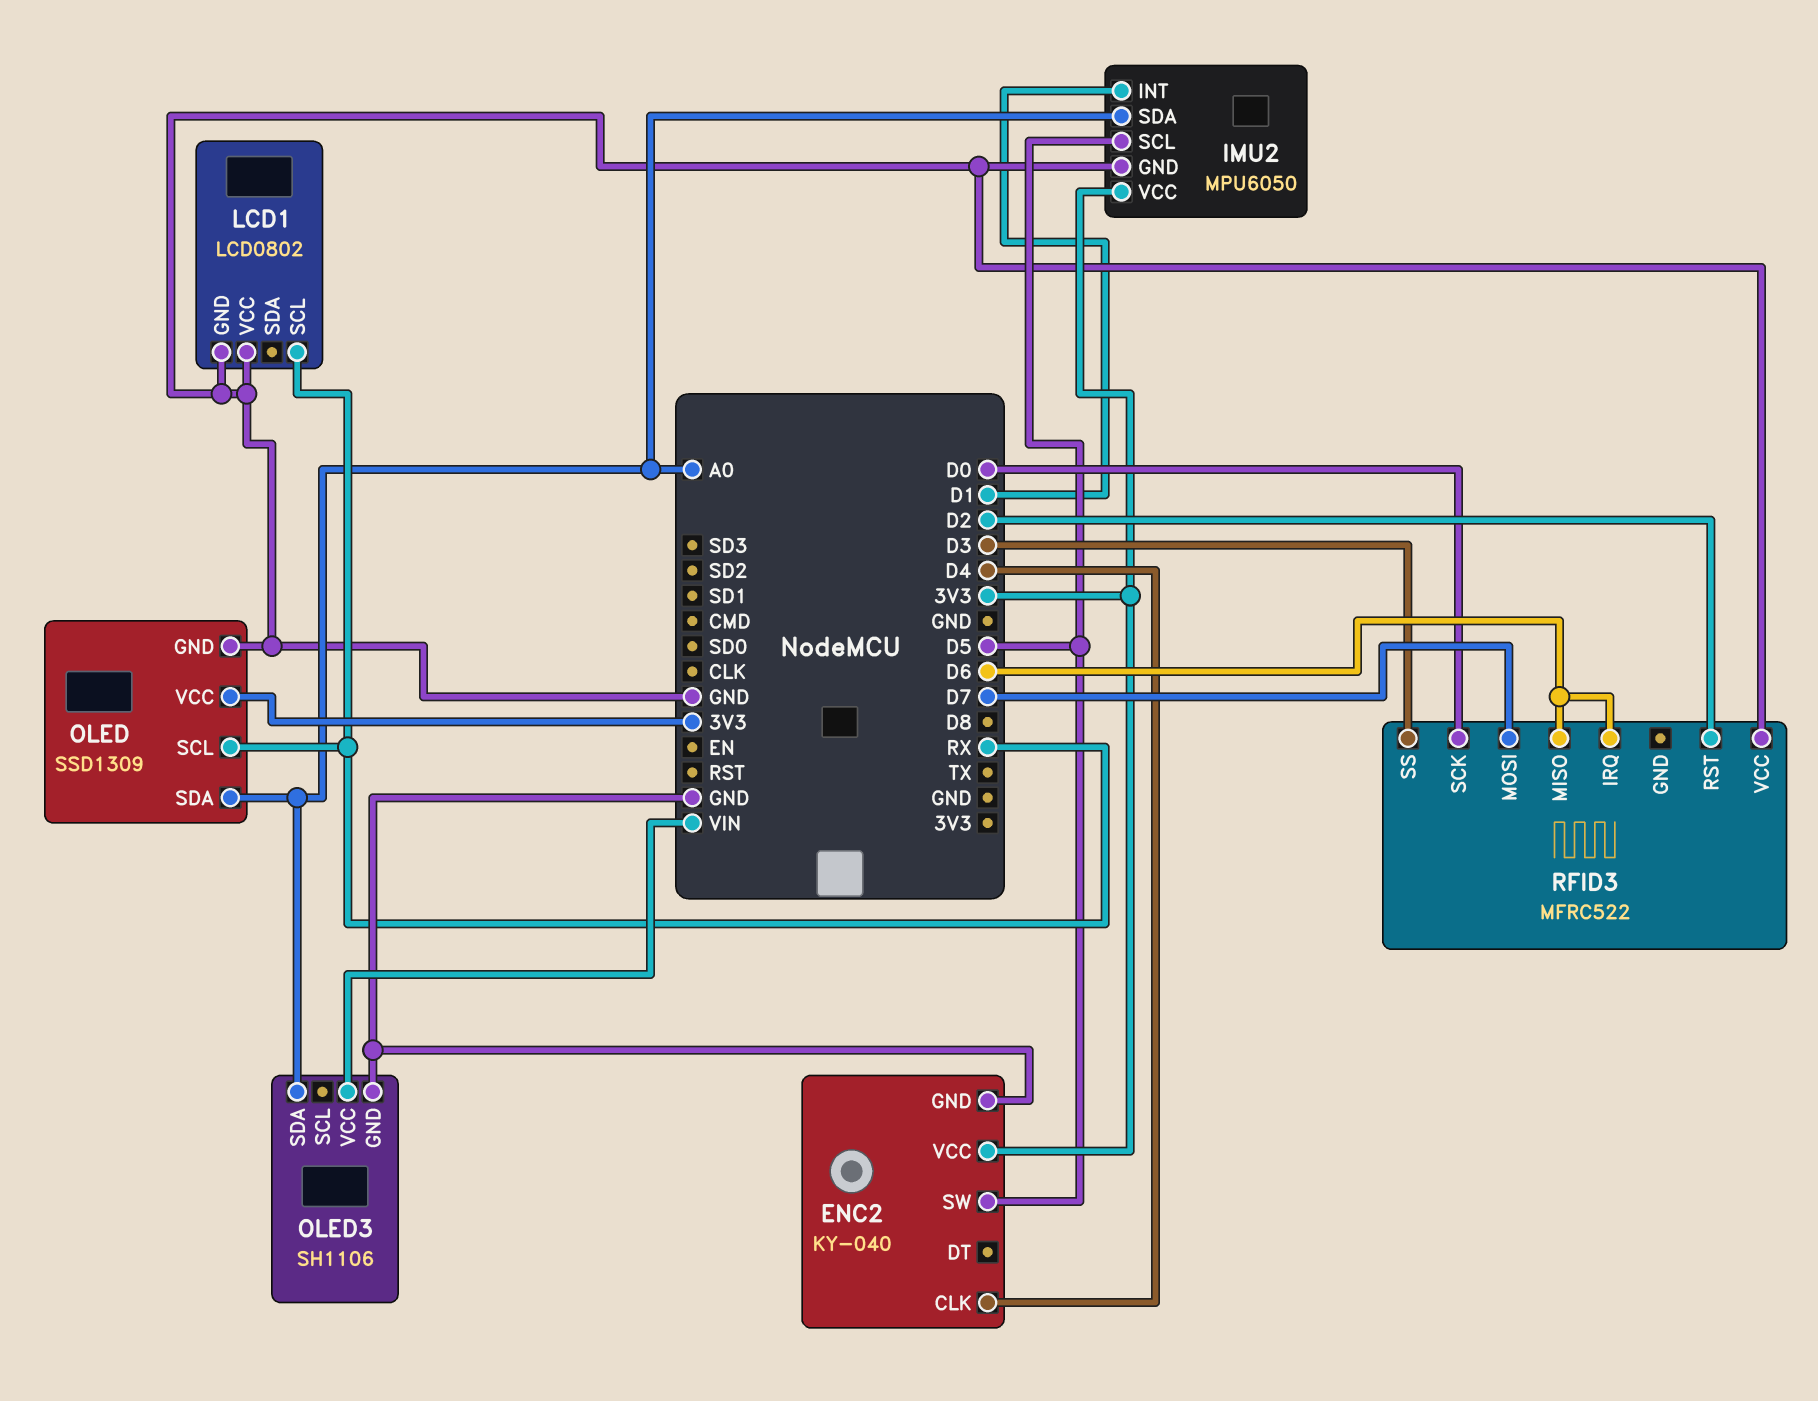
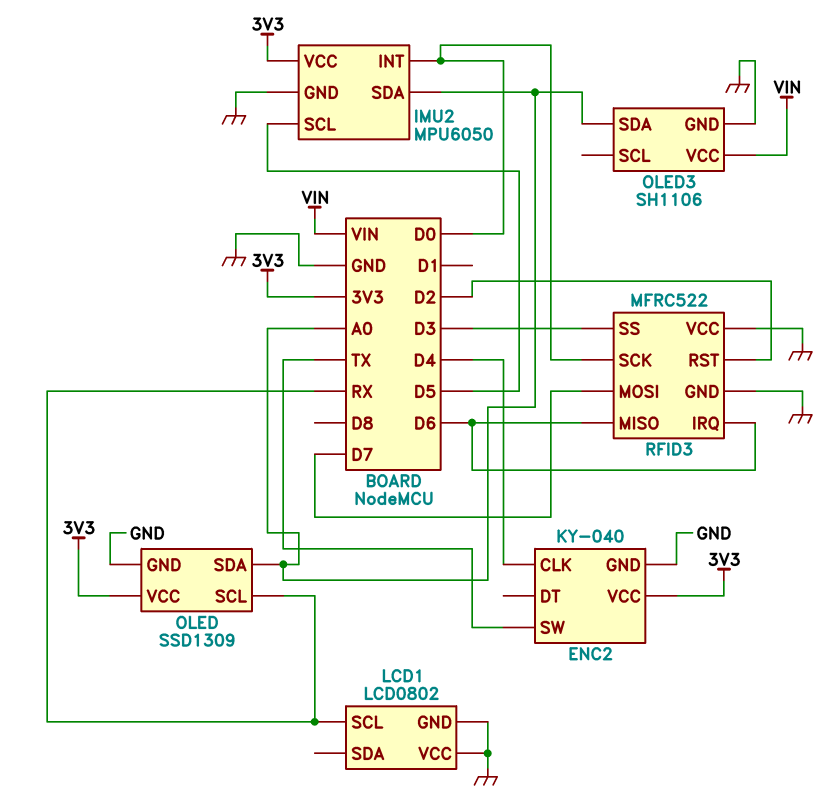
ENC2 pin SW: D5 -> TX
IMU2 pin INT: D1 -> D0
RFID3 pin GND: none -> GND

